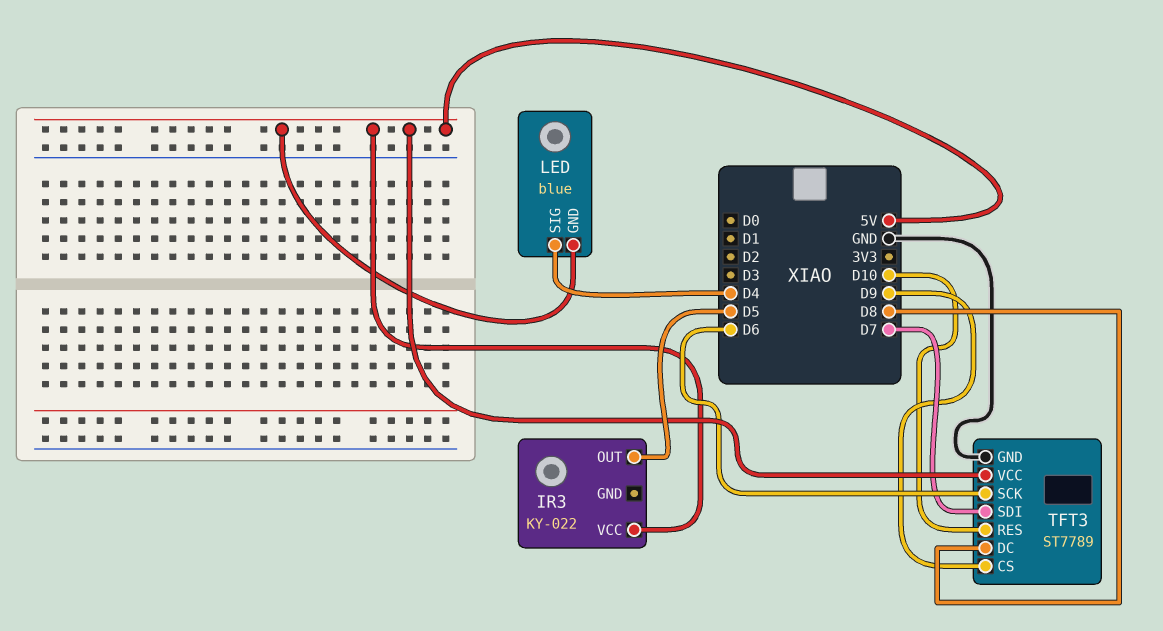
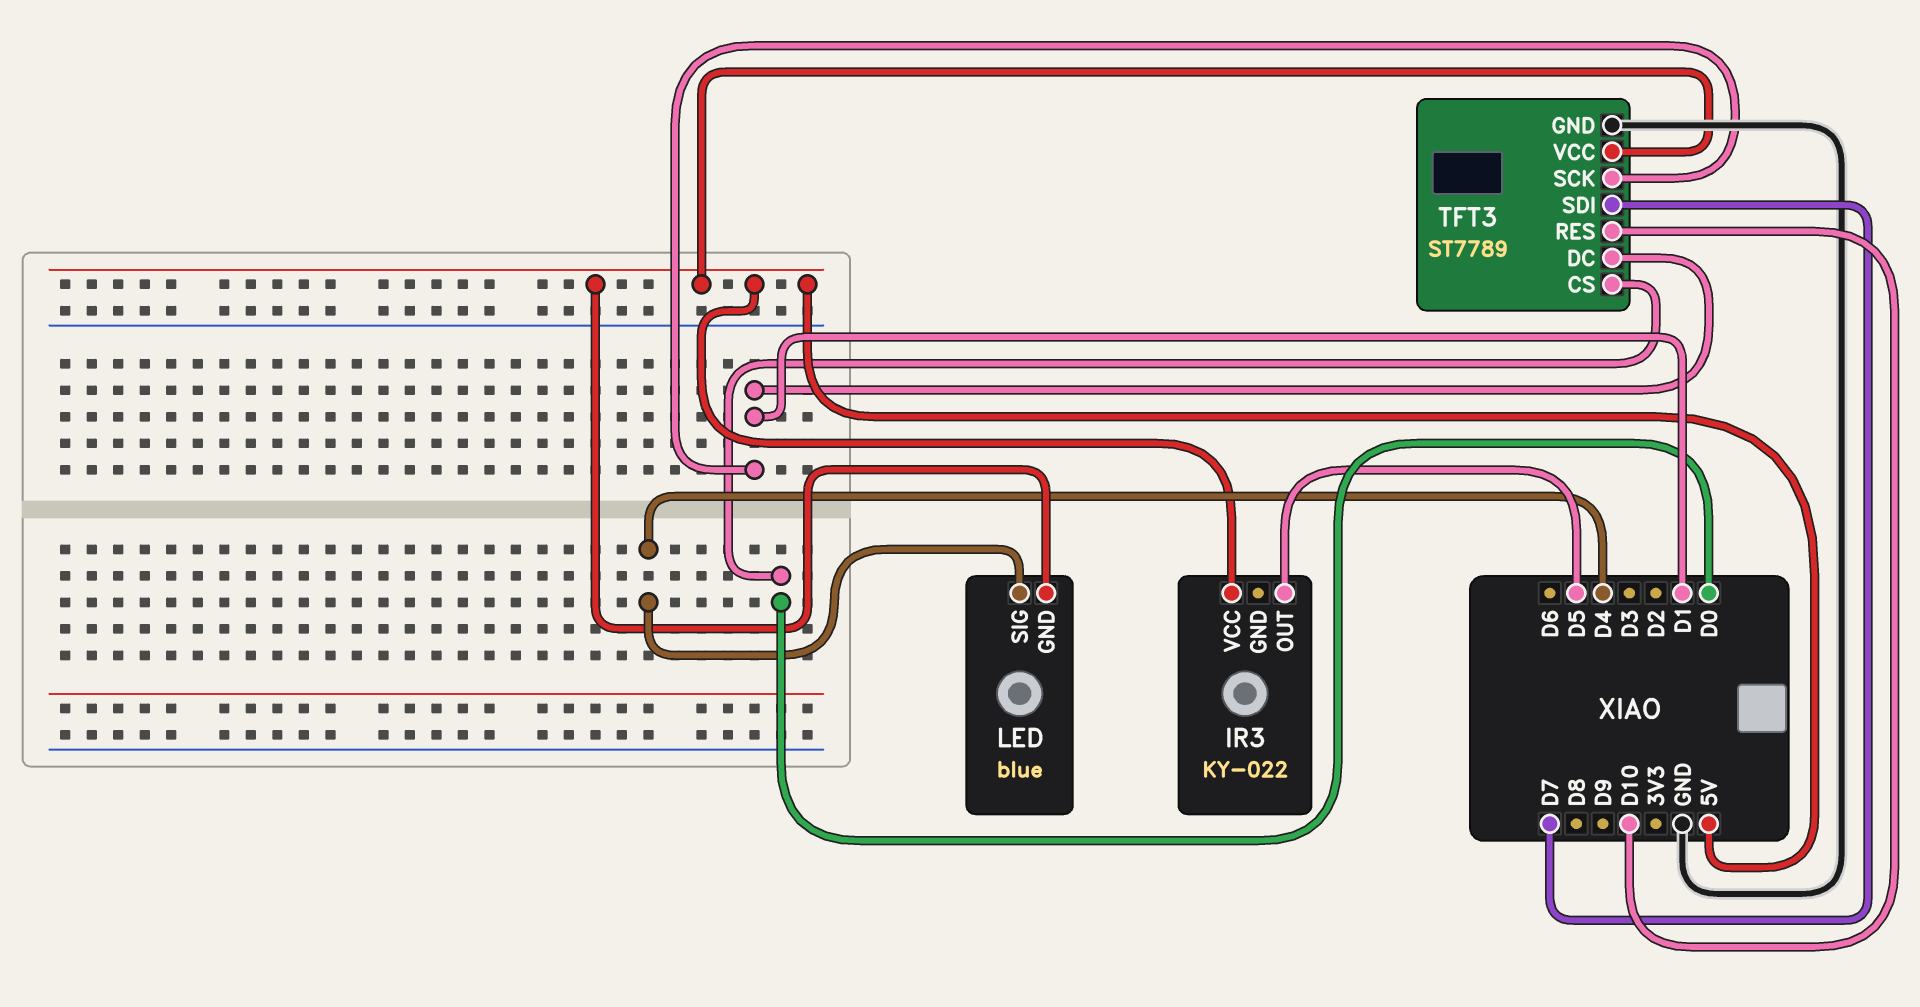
TFT3 pin CS: D9 -> D0
TFT3 pin DC: D8 -> D1
TFT3 pin SCK: D6 -> D1

